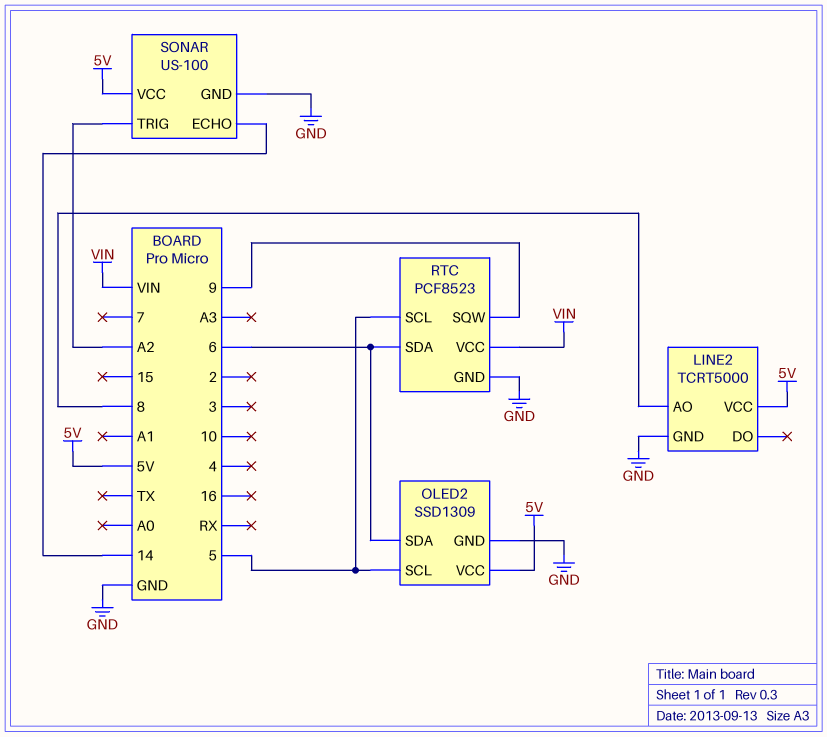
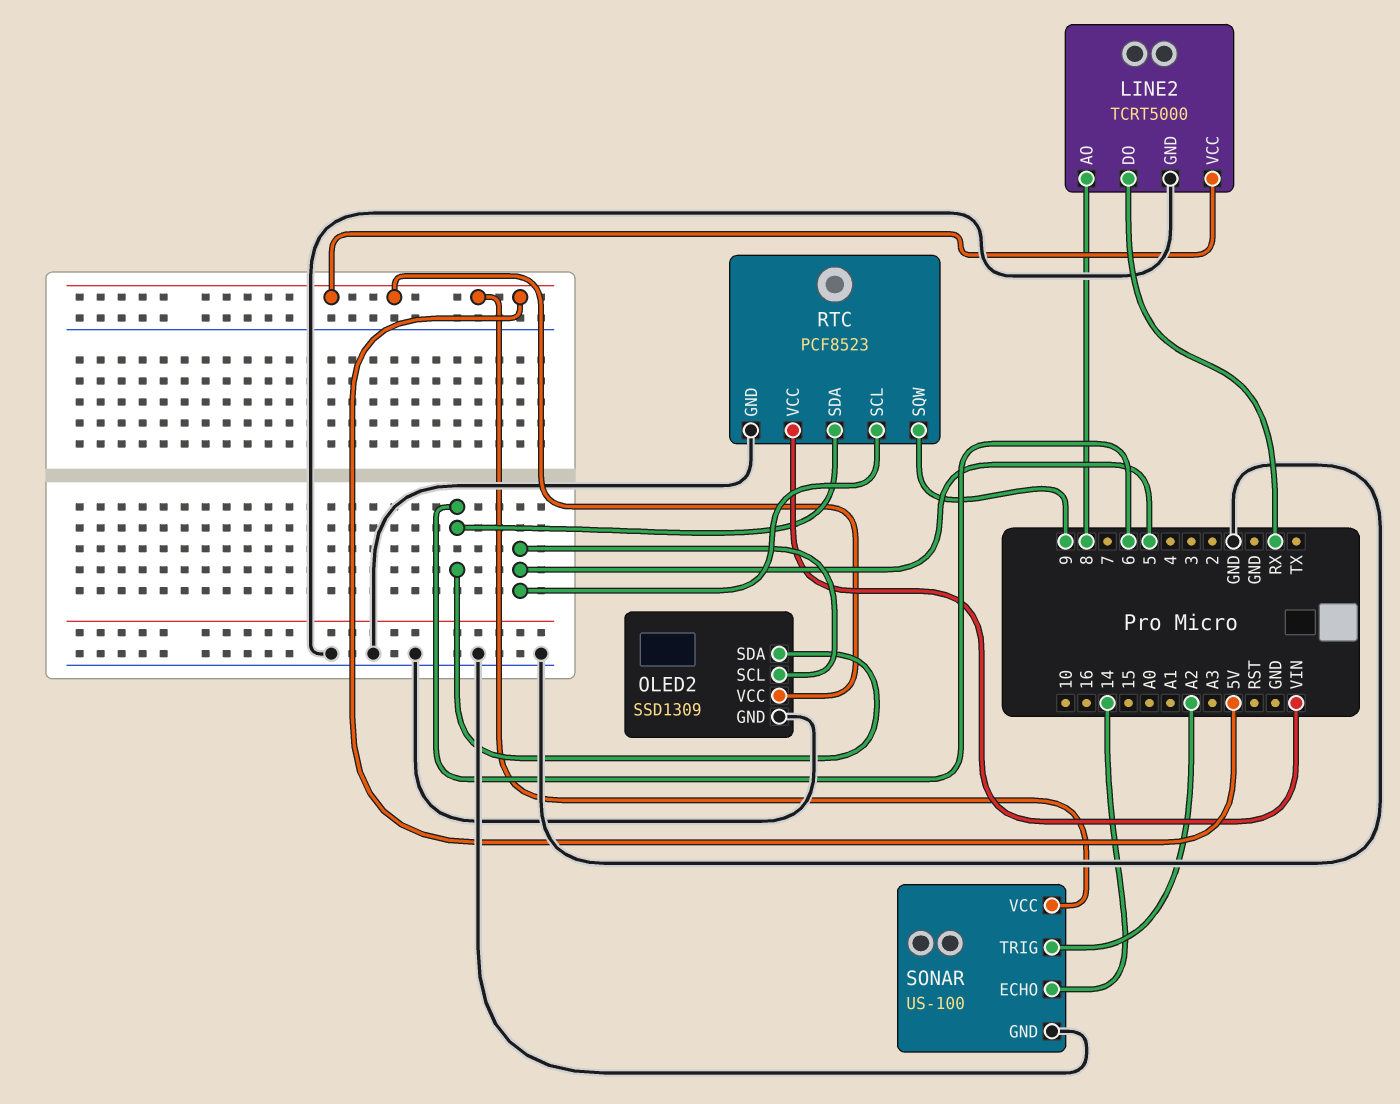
LINE2 pin DO: none -> RX

